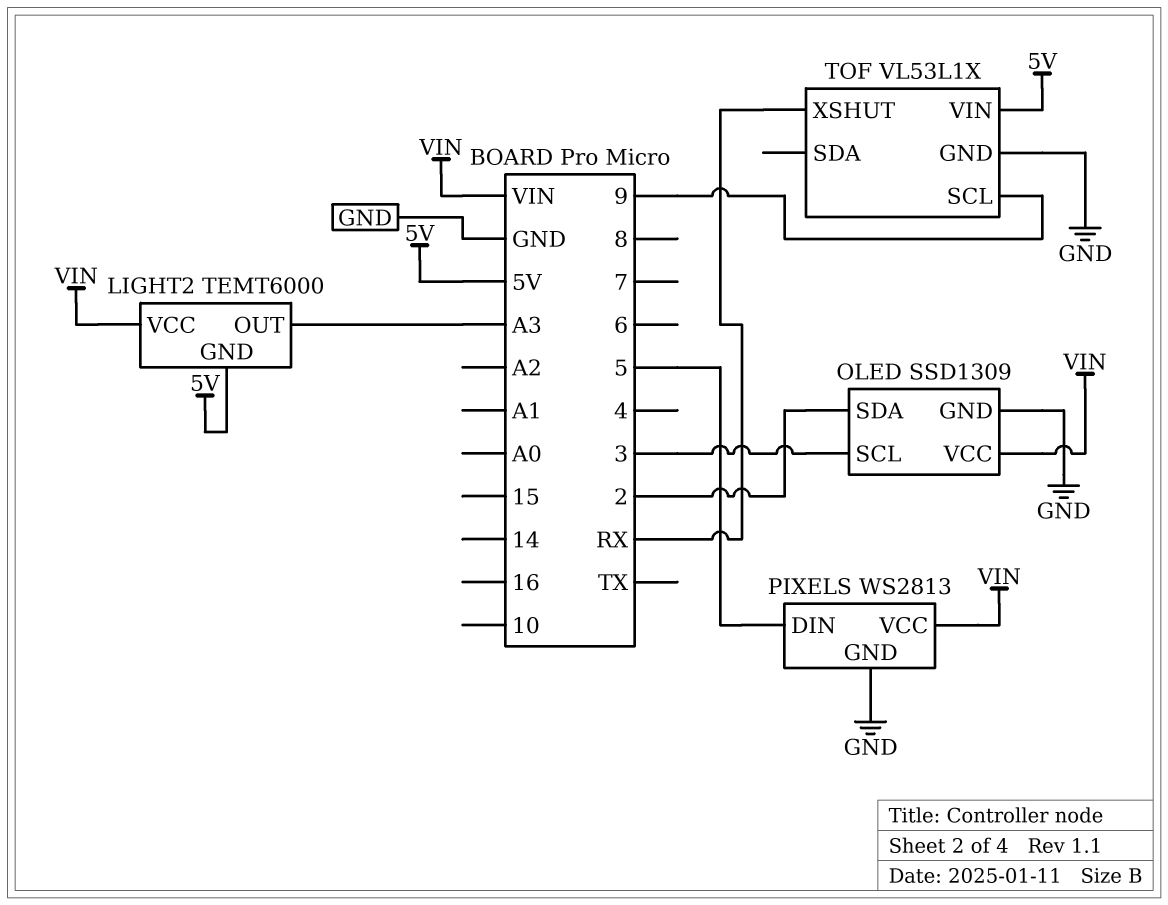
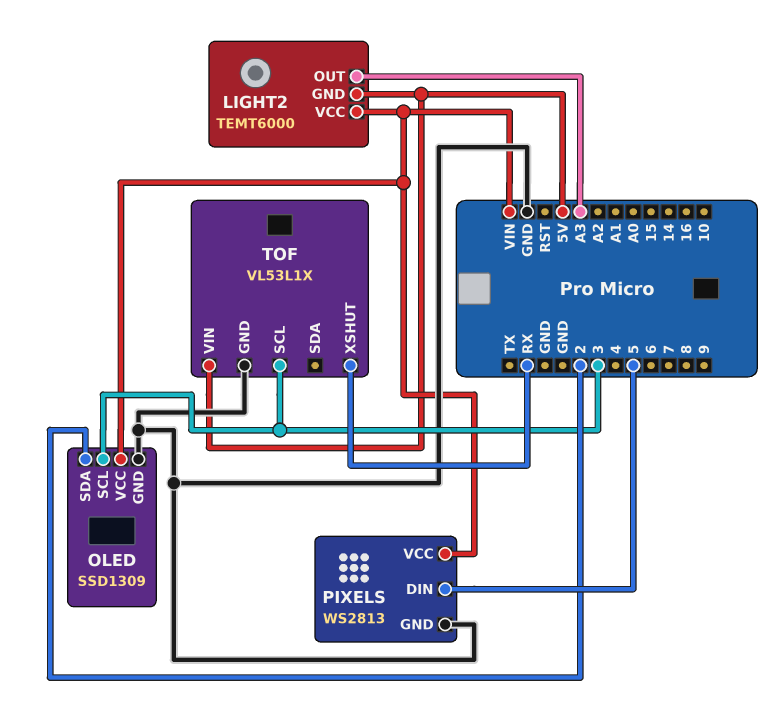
TOF pin SCL: 9 -> 3

